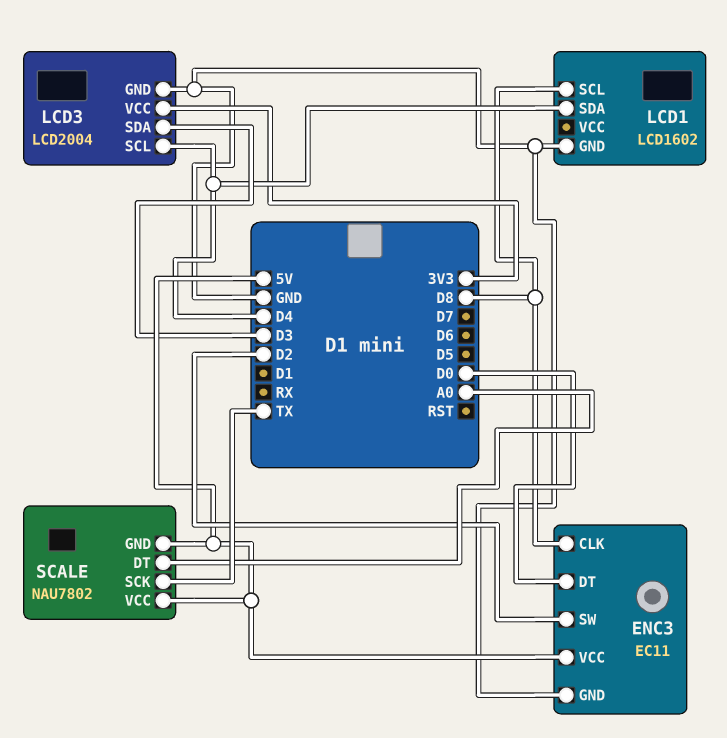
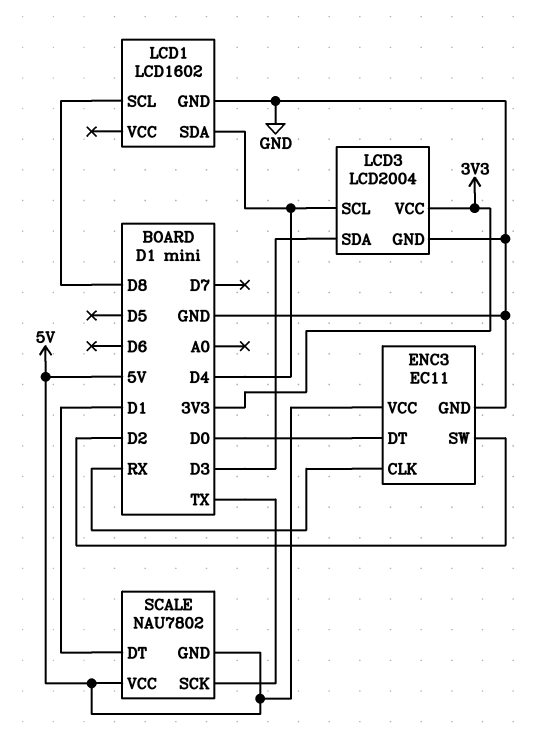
ENC3 pin CLK: D8 -> RX
SCALE pin DT: A0 -> D1

